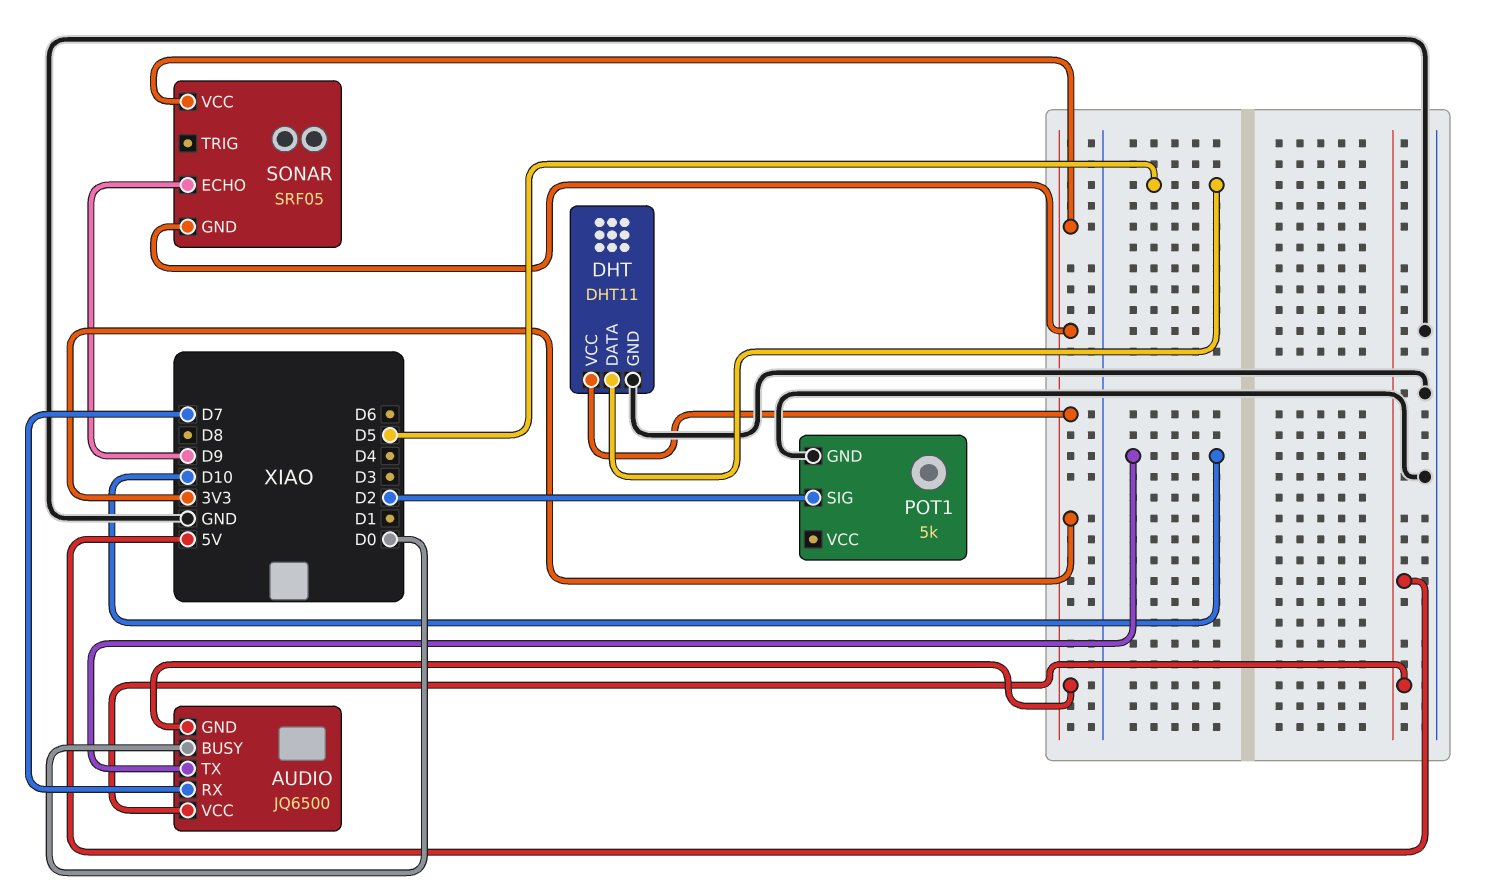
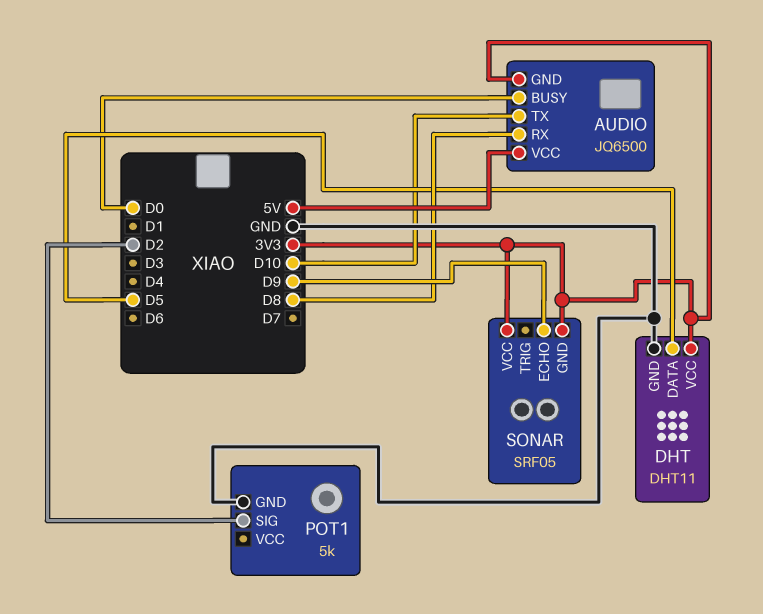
AUDIO pin RX: D7 -> D8

